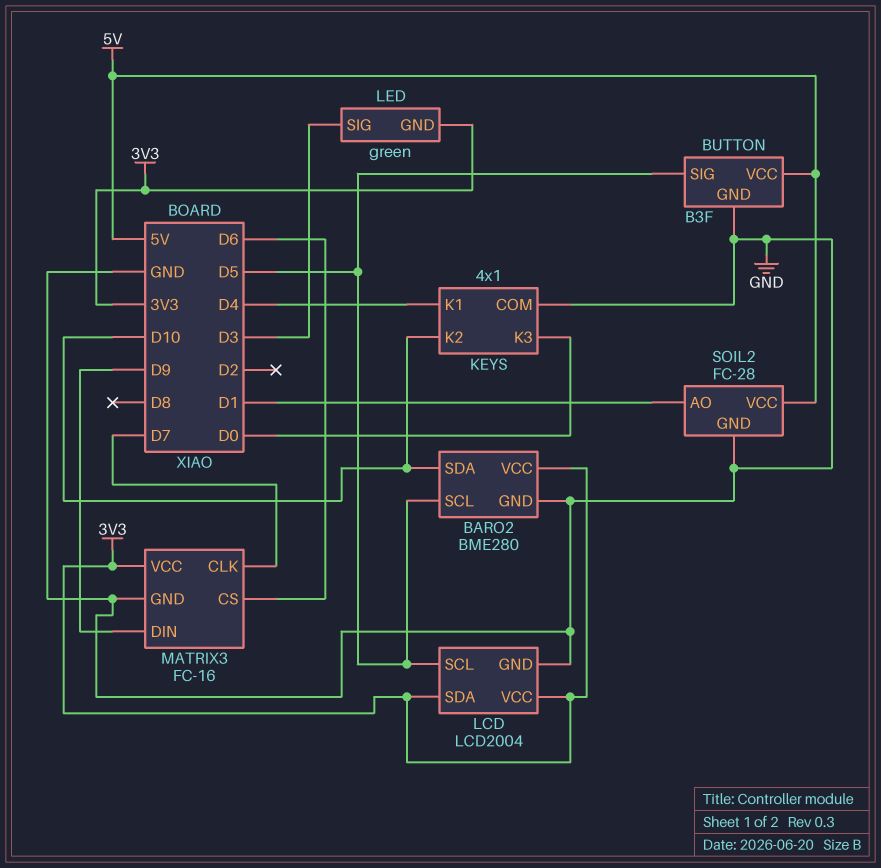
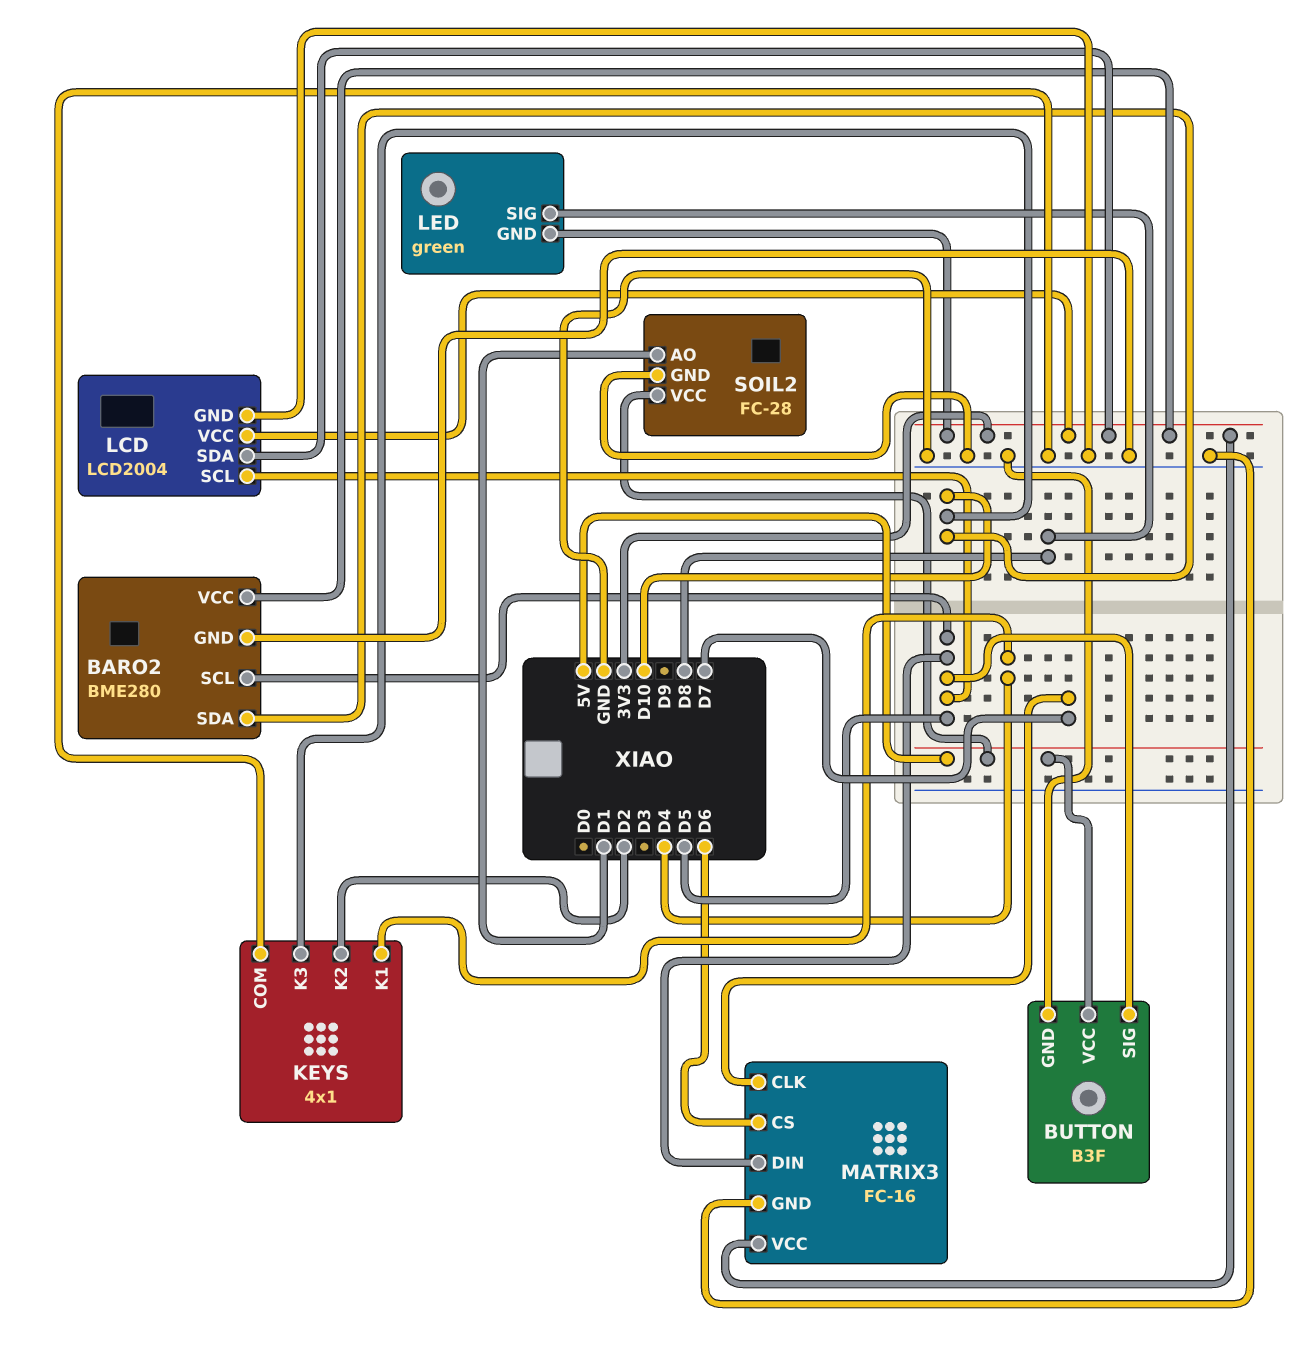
KEYS pin K2: D10 -> D2
KEYS pin K3: D0 -> D10
LED pin SIG: D3 -> D8
MATRIX3 pin DIN: D9 -> D5

